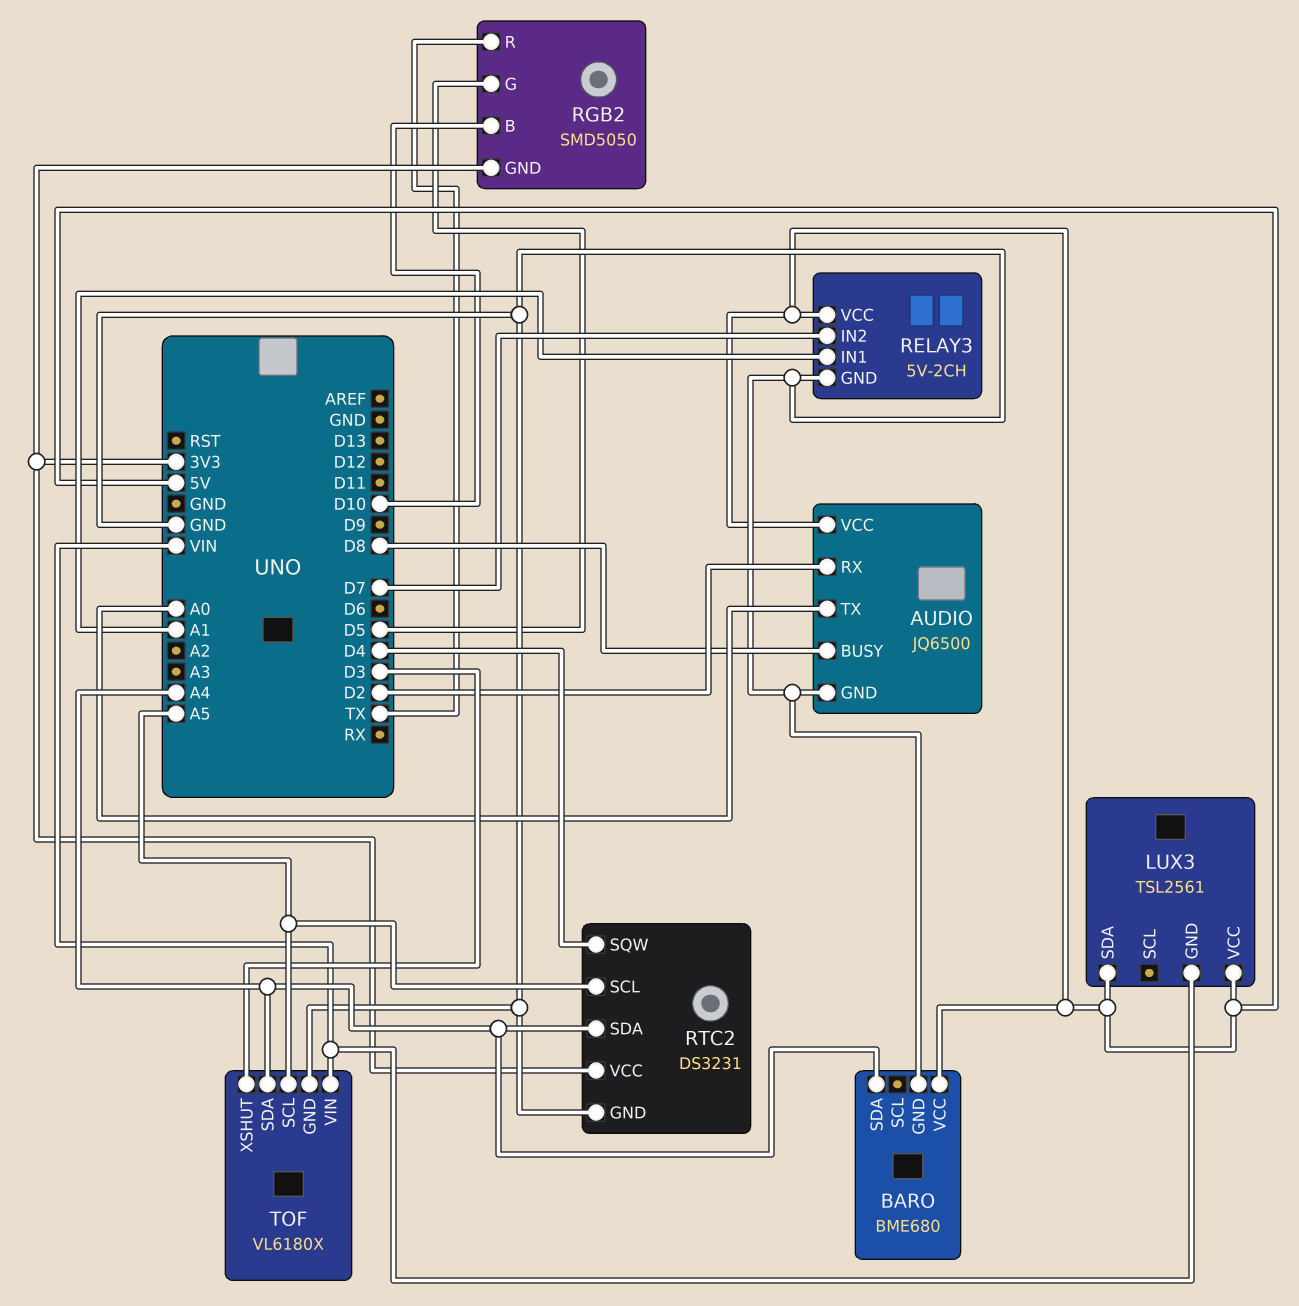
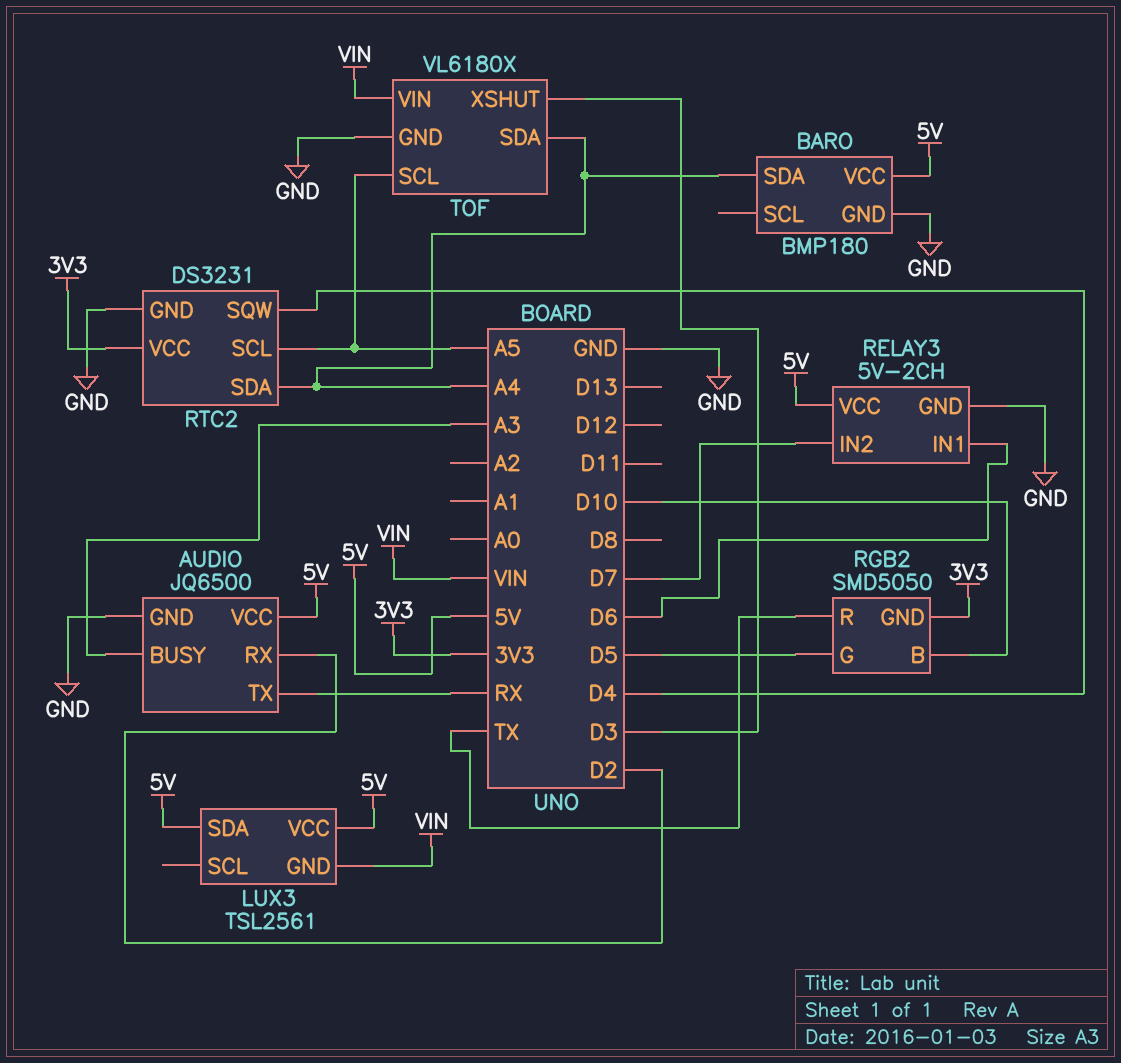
AUDIO pin BUSY: D8 -> A3
AUDIO pin TX: A0 -> RX
BARO: BME680 -> BMP180
RELAY3 pin IN1: A1 -> D6

